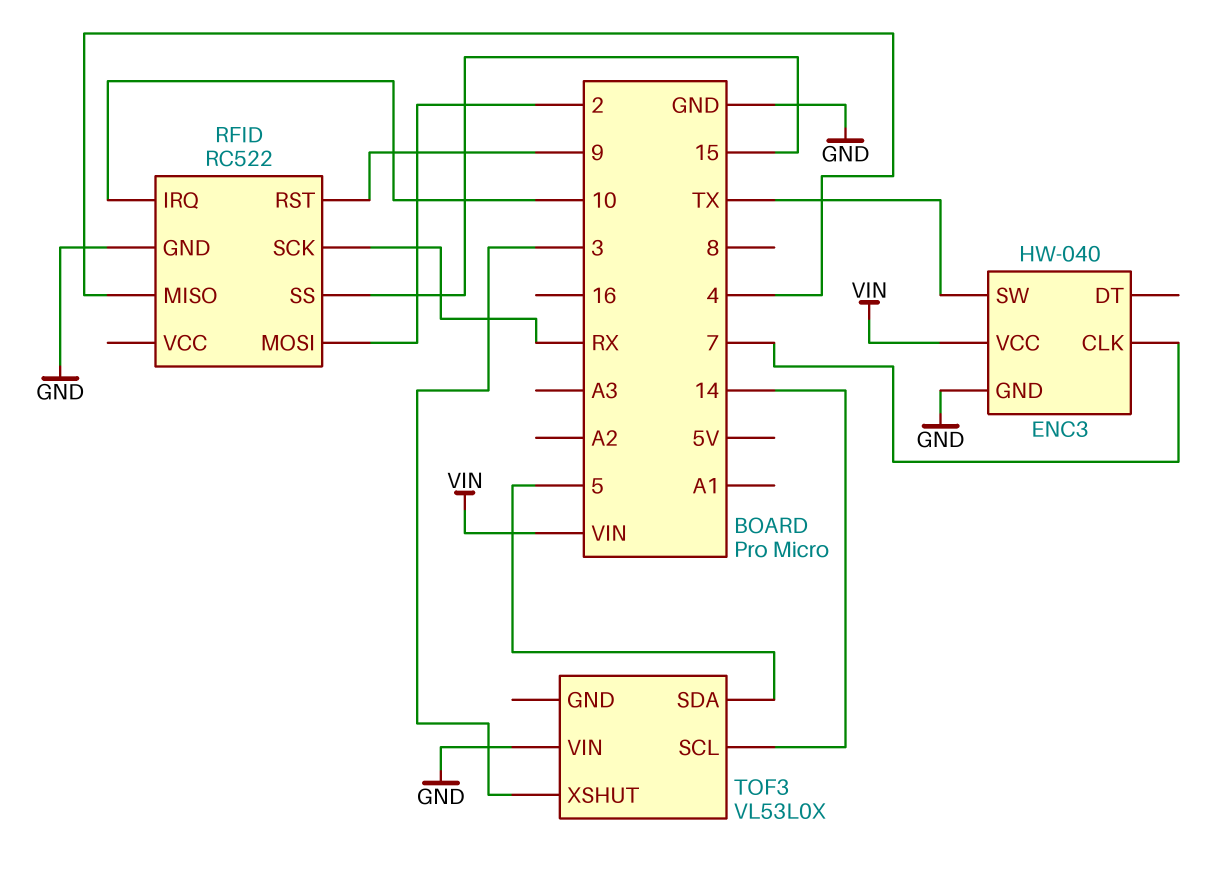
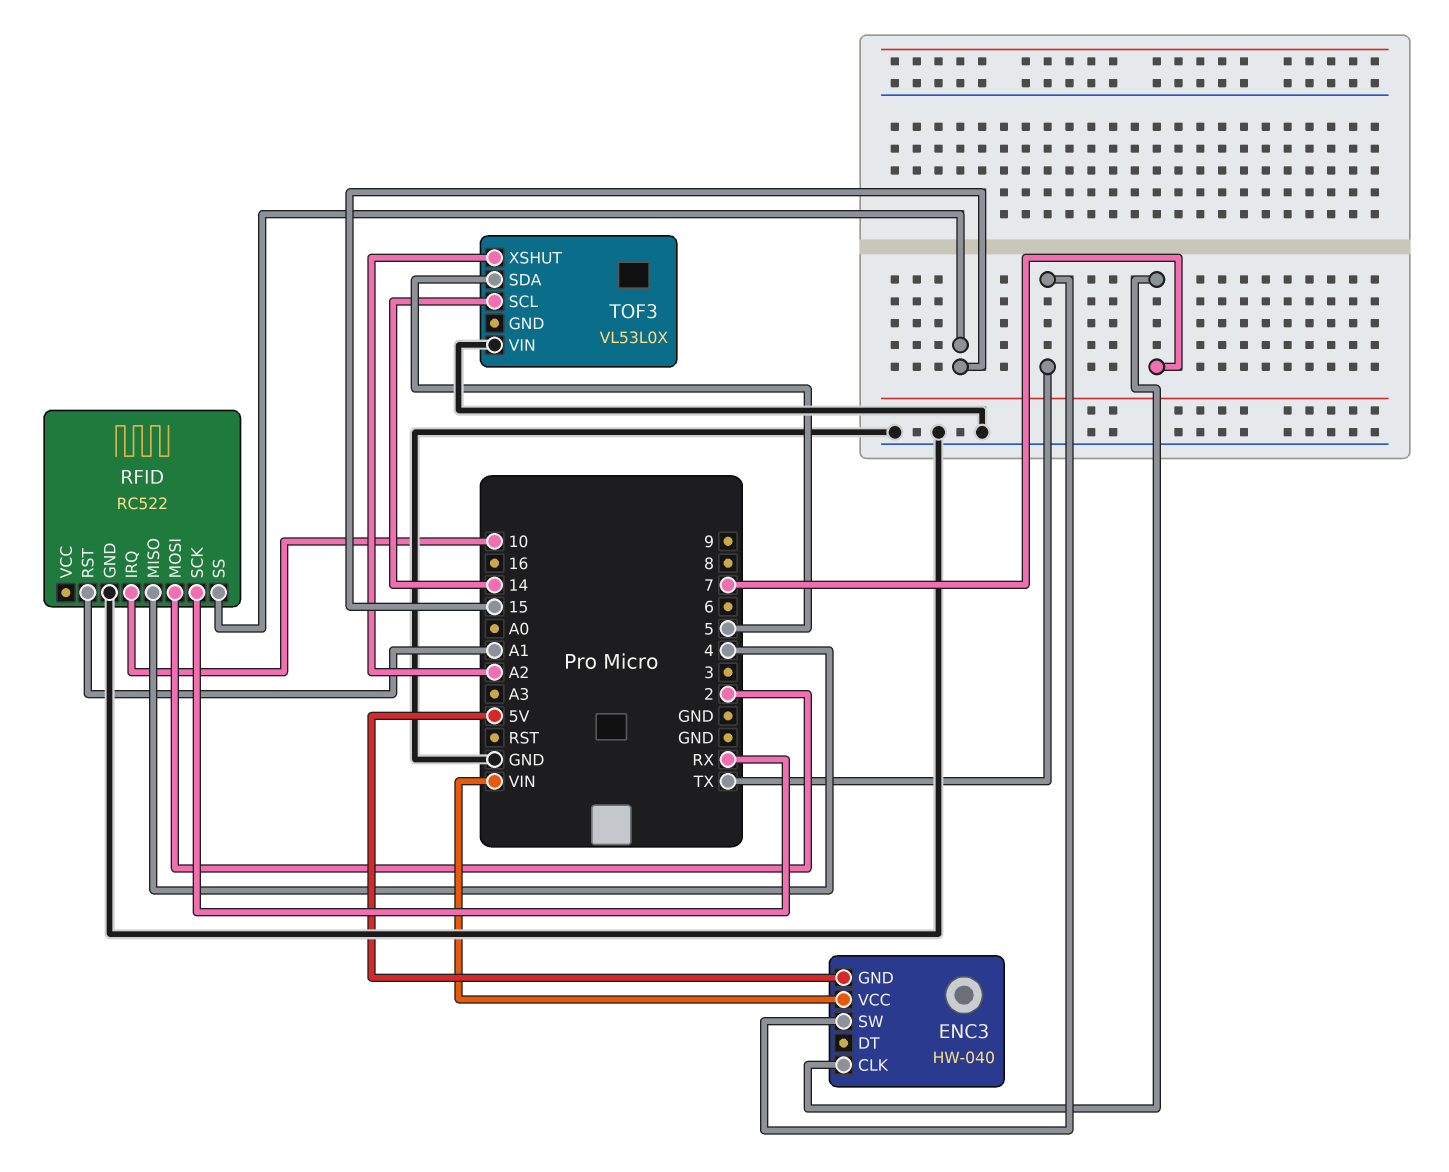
ENC3 pin GND: GND -> 5V
RFID pin RST: 9 -> A1
TOF3 pin XSHUT: 3 -> A2

